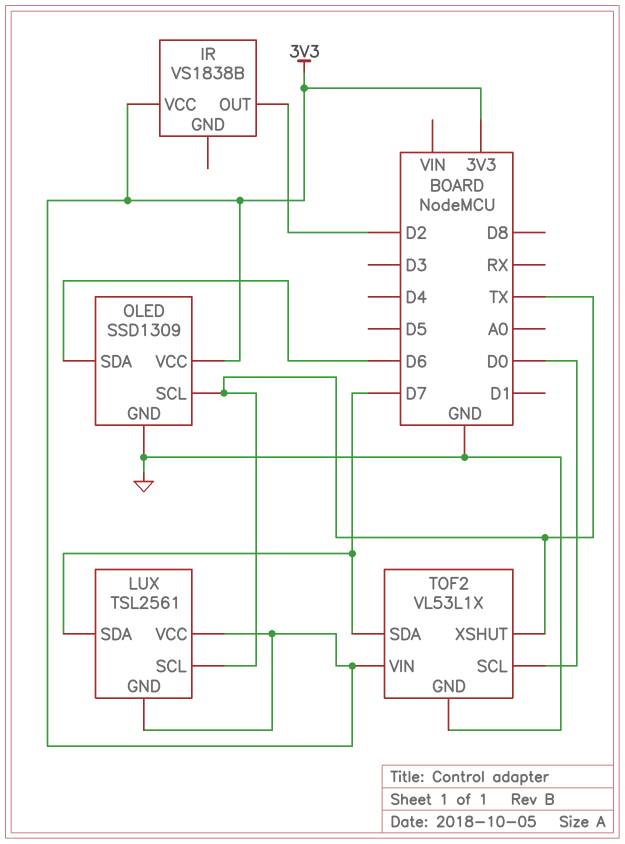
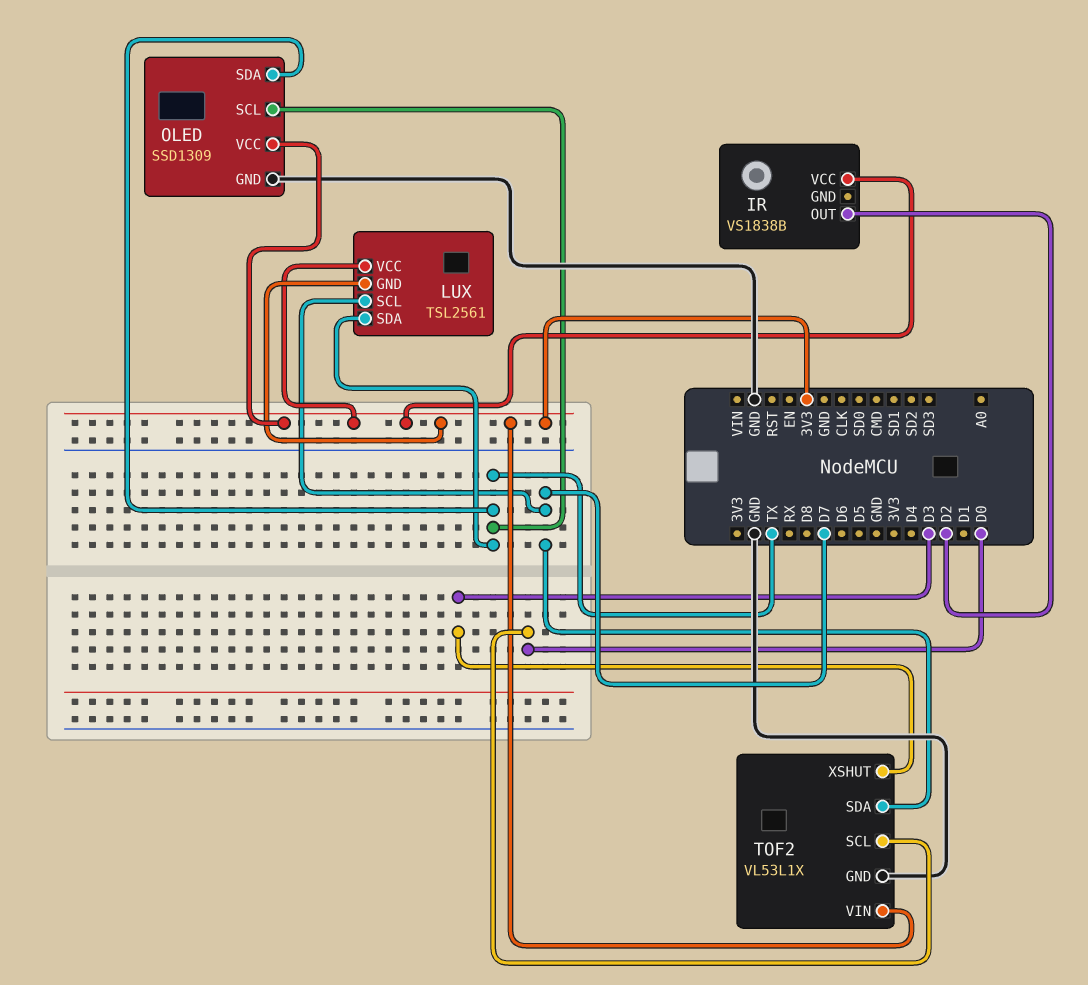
LUX pin SCL: TX -> D7
LUX pin SDA: D7 -> TX
OLED pin SDA: D6 -> TX
TOF2 pin XSHUT: TX -> D3

